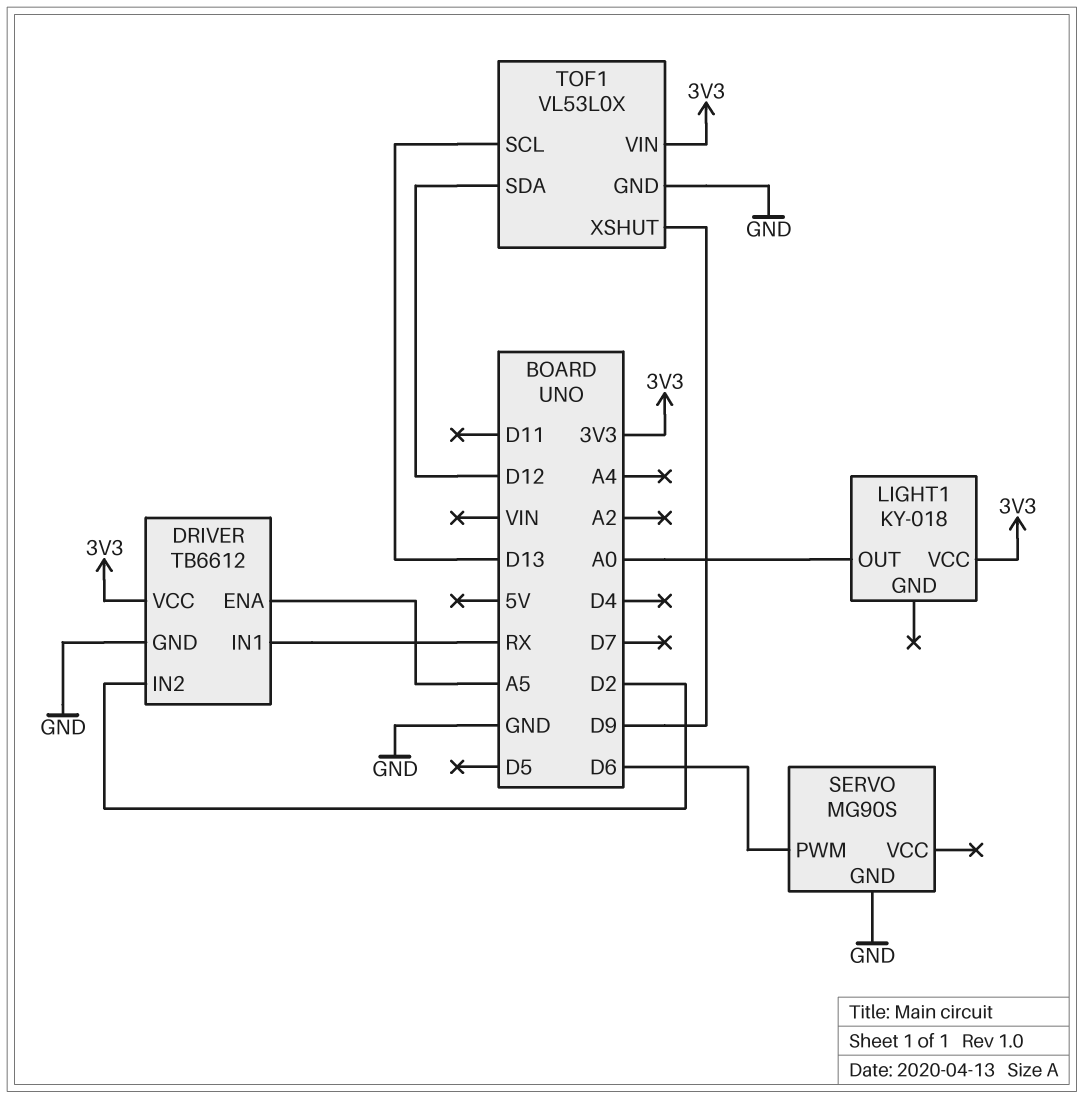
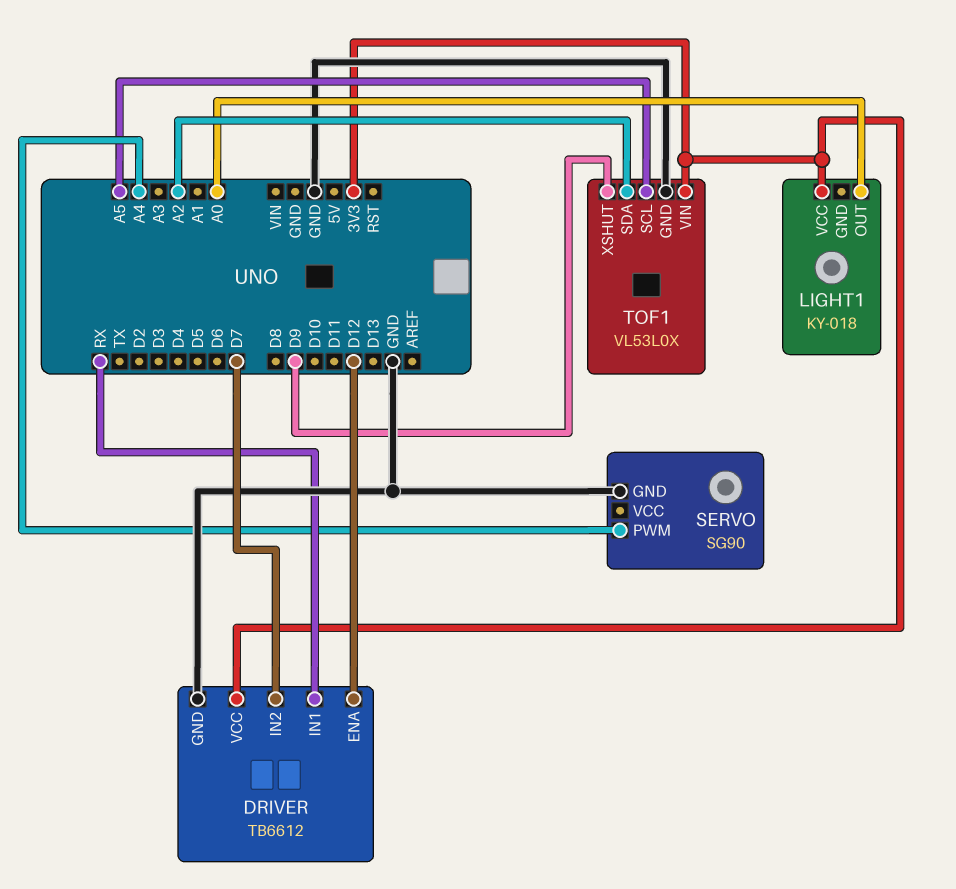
DRIVER pin ENA: A5 -> D12
DRIVER pin IN2: D2 -> D7
SERVO: MG90S -> SG90
SERVO pin PWM: D6 -> A4
TOF1 pin SCL: D13 -> A5
TOF1 pin SDA: D12 -> A2

